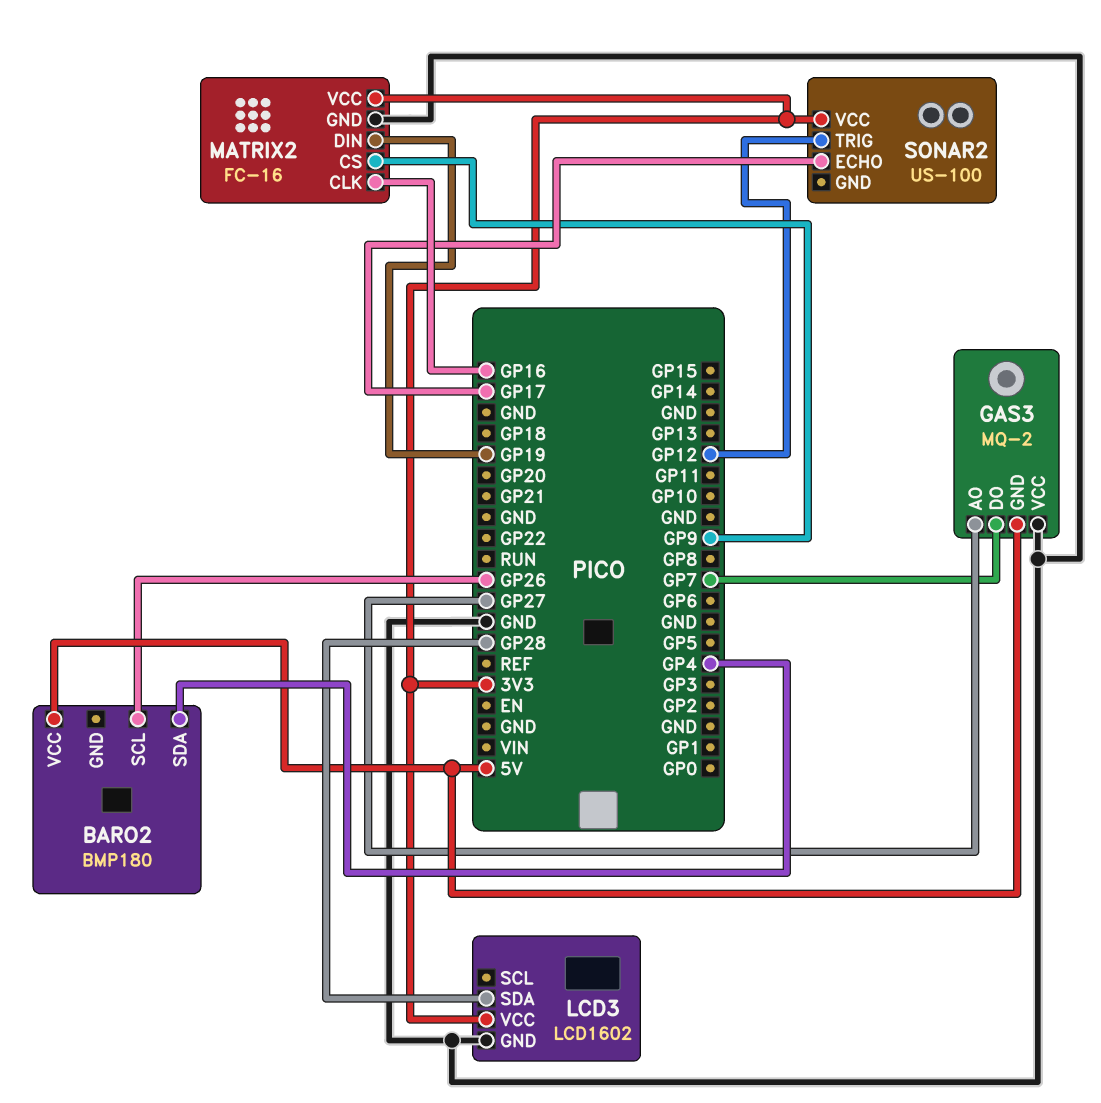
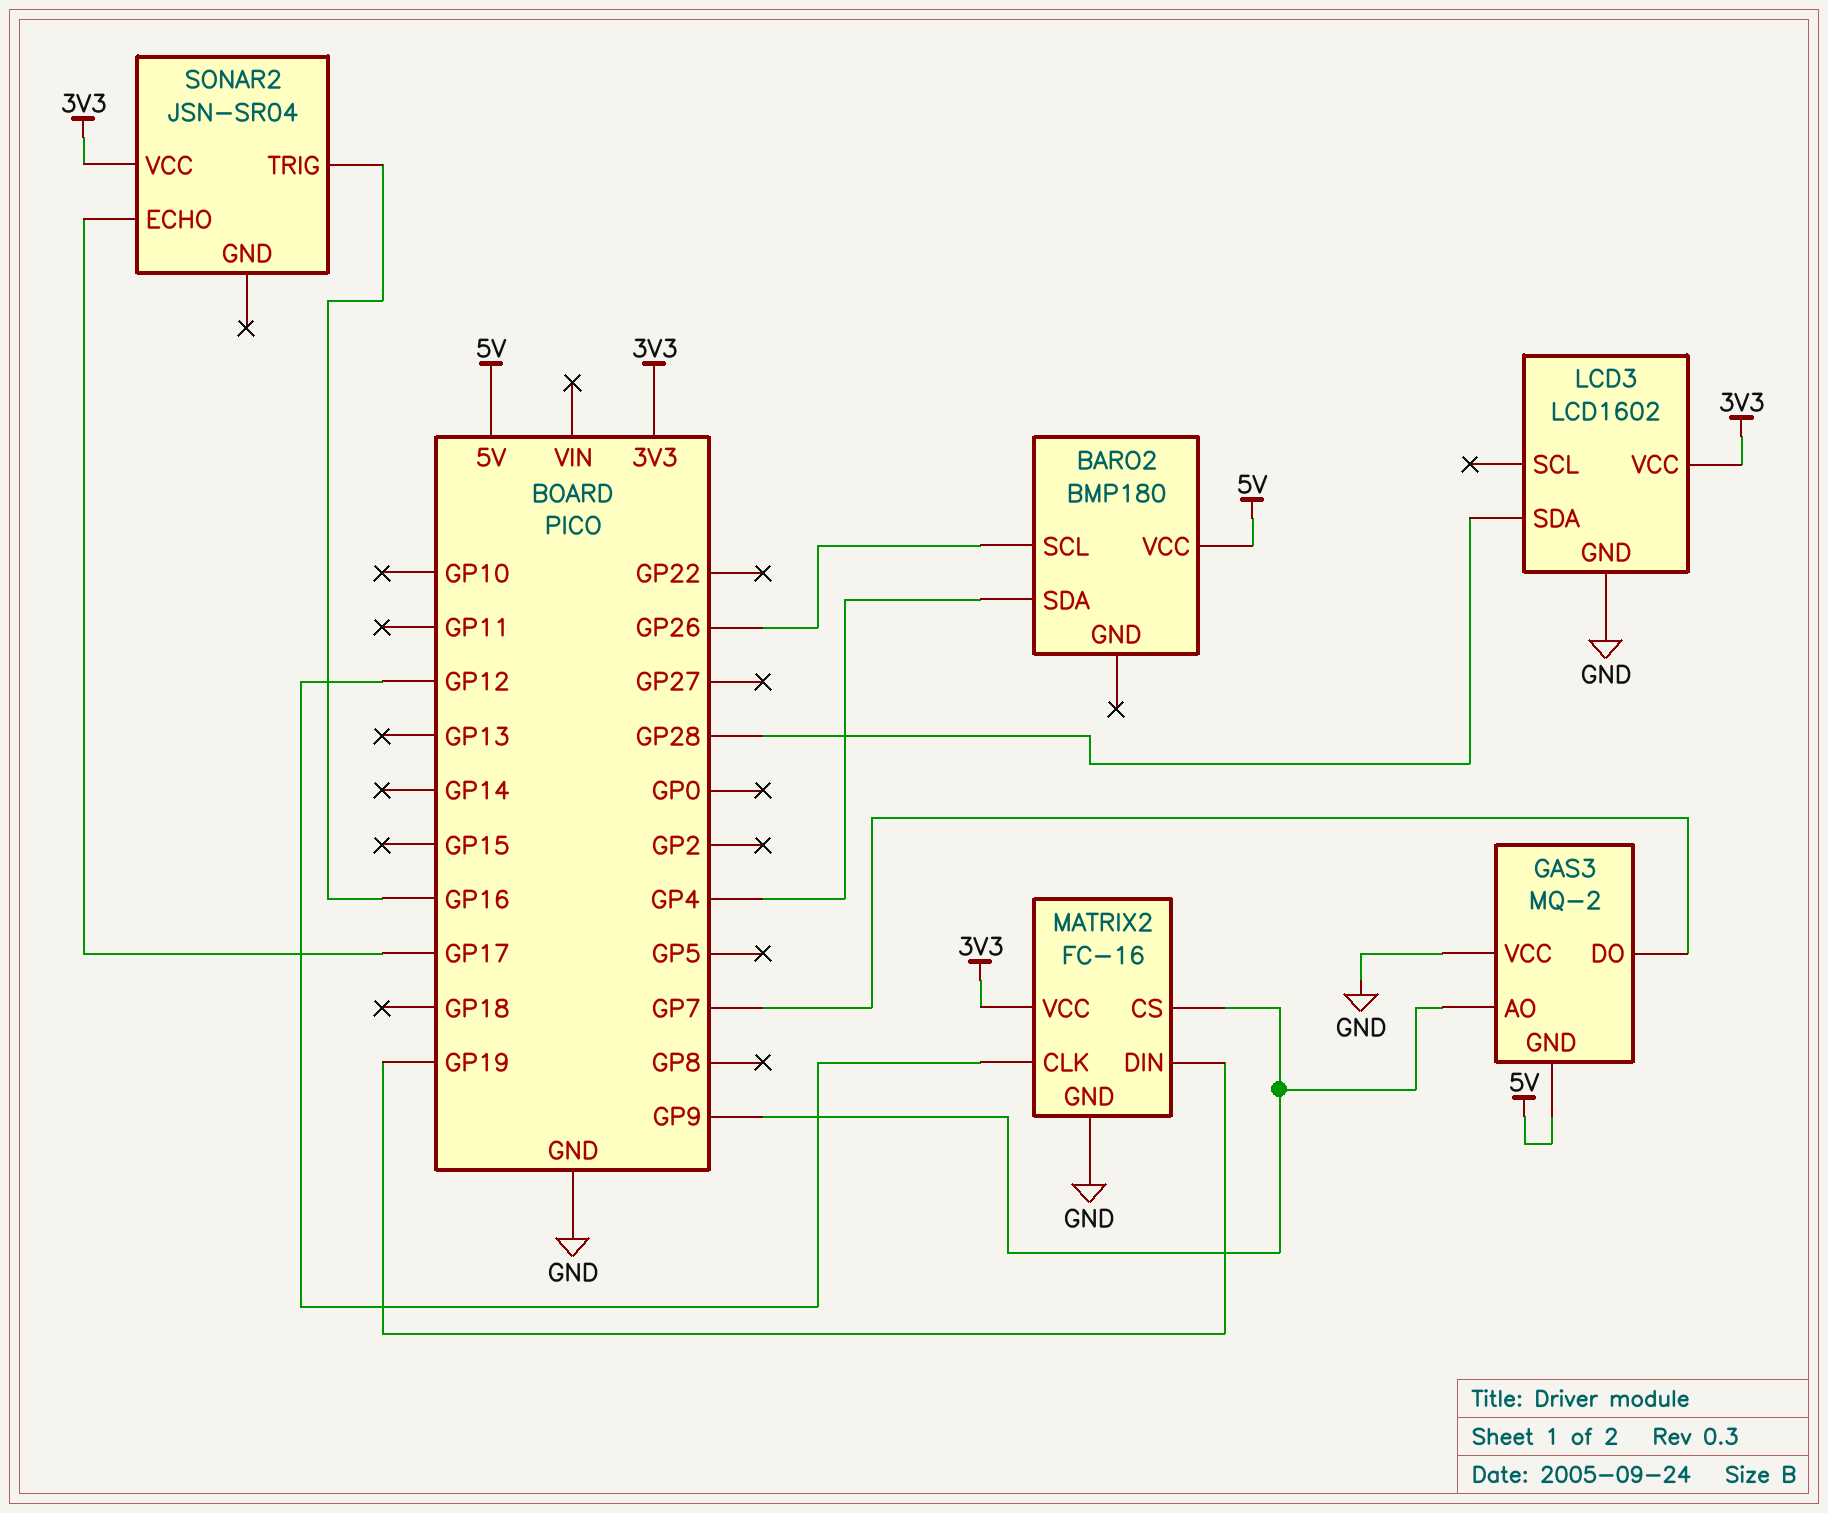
GAS3 pin AO: GP27 -> GP9
MATRIX2 pin CLK: GP16 -> GP12
SONAR2: US-100 -> JSN-SR04
SONAR2 pin TRIG: GP12 -> GP16

